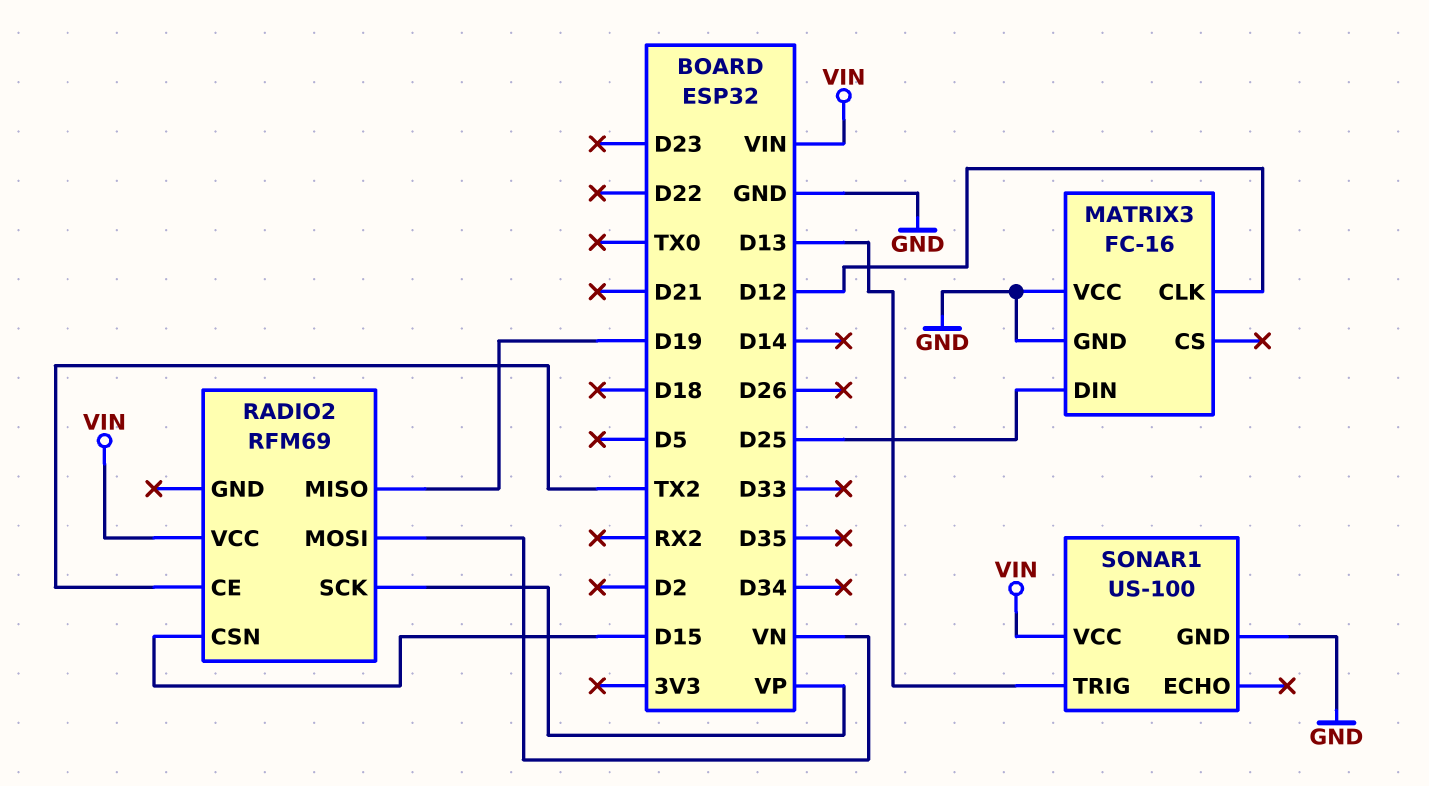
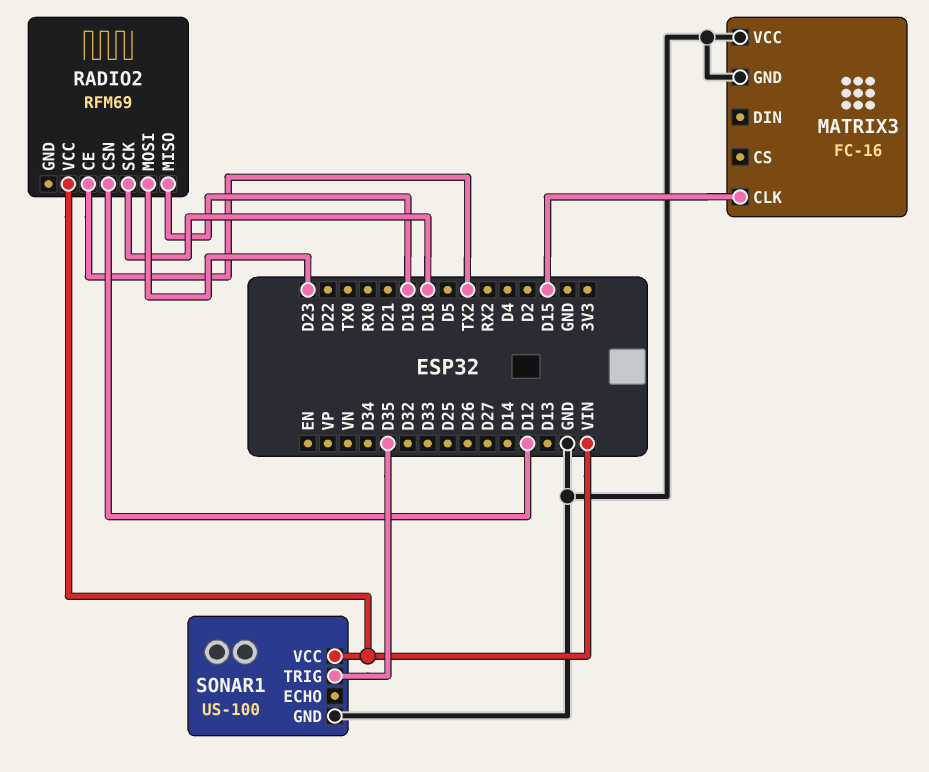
MATRIX3 pin CLK: D12 -> D15
MATRIX3 pin DIN: D25 -> none
RADIO2 pin CSN: D15 -> D12
RADIO2 pin MOSI: VN -> D23
RADIO2 pin SCK: VP -> D18
SONAR1 pin TRIG: D13 -> D35

